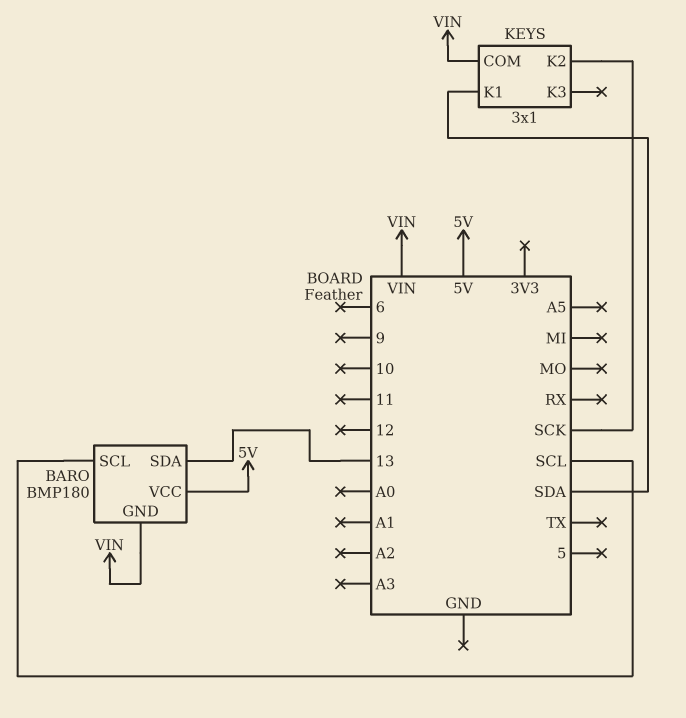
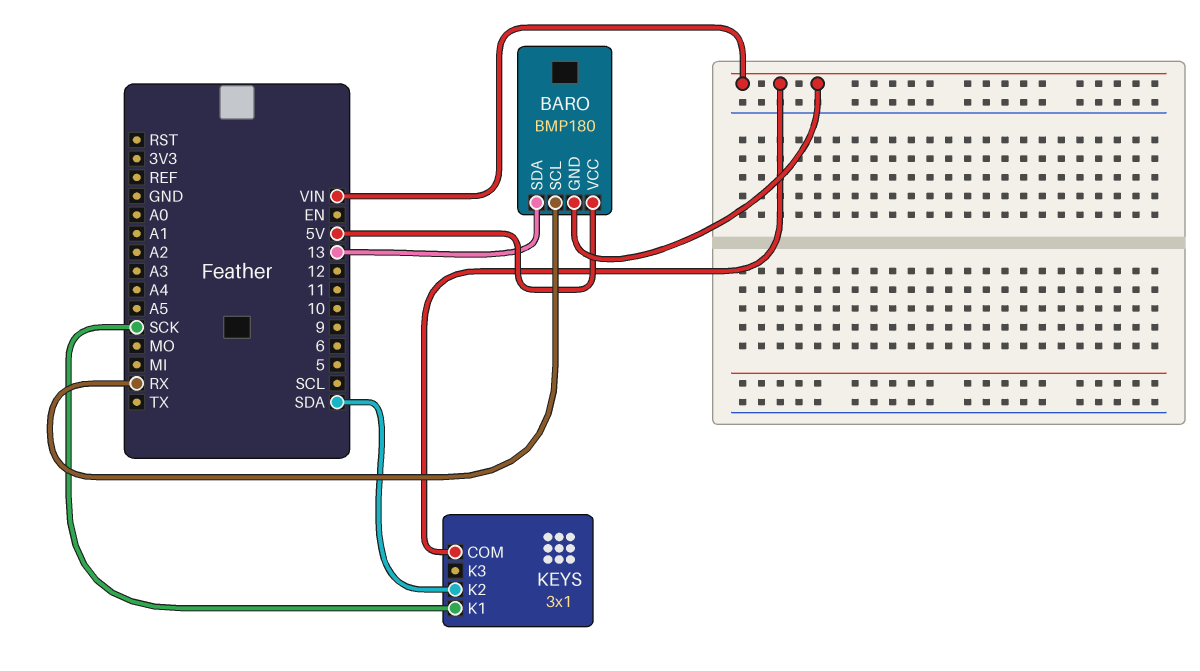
BARO pin SCL: SCL -> RX
KEYS pin K1: SDA -> SCK
KEYS pin K2: SCK -> SDA

